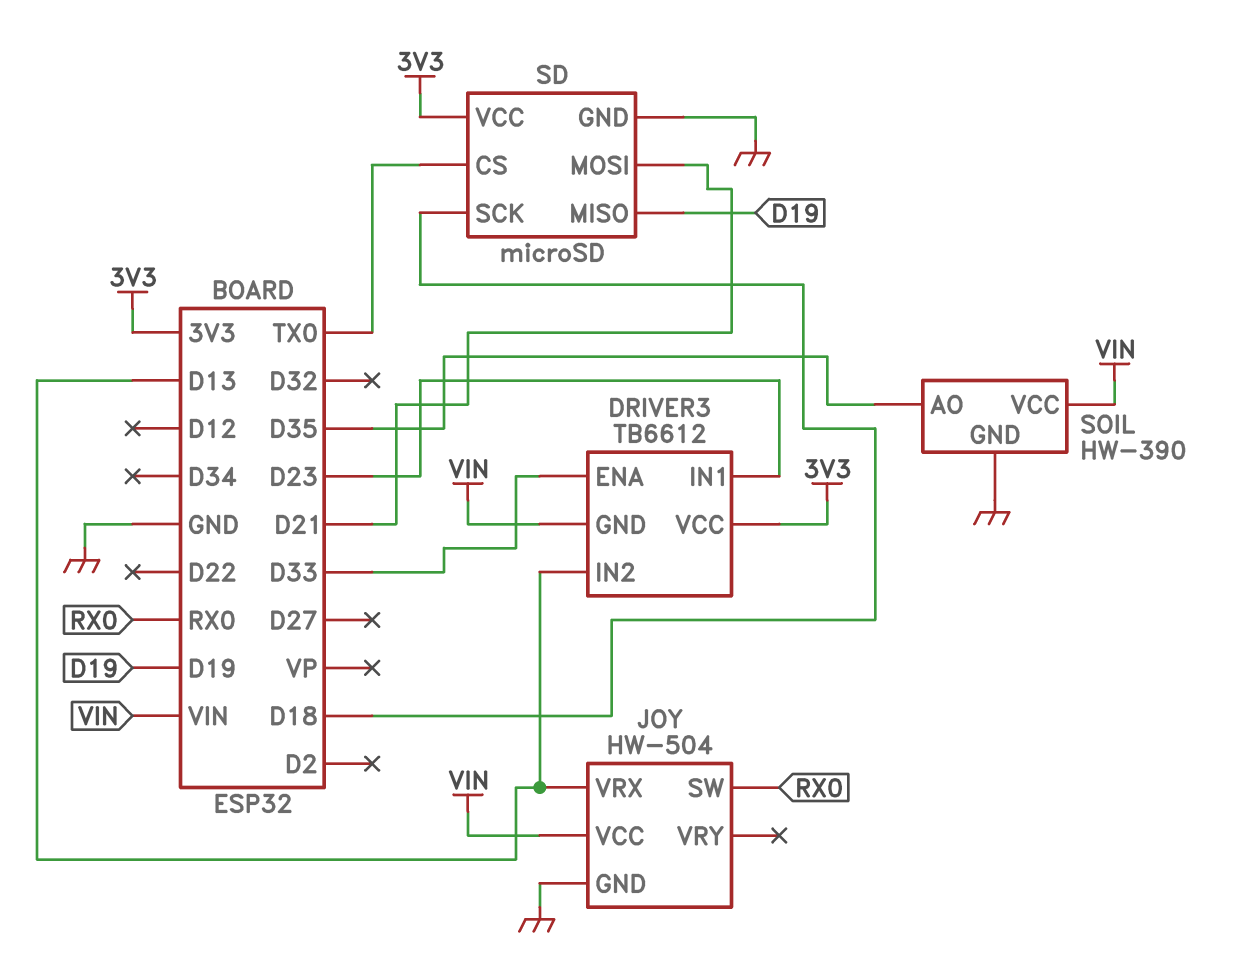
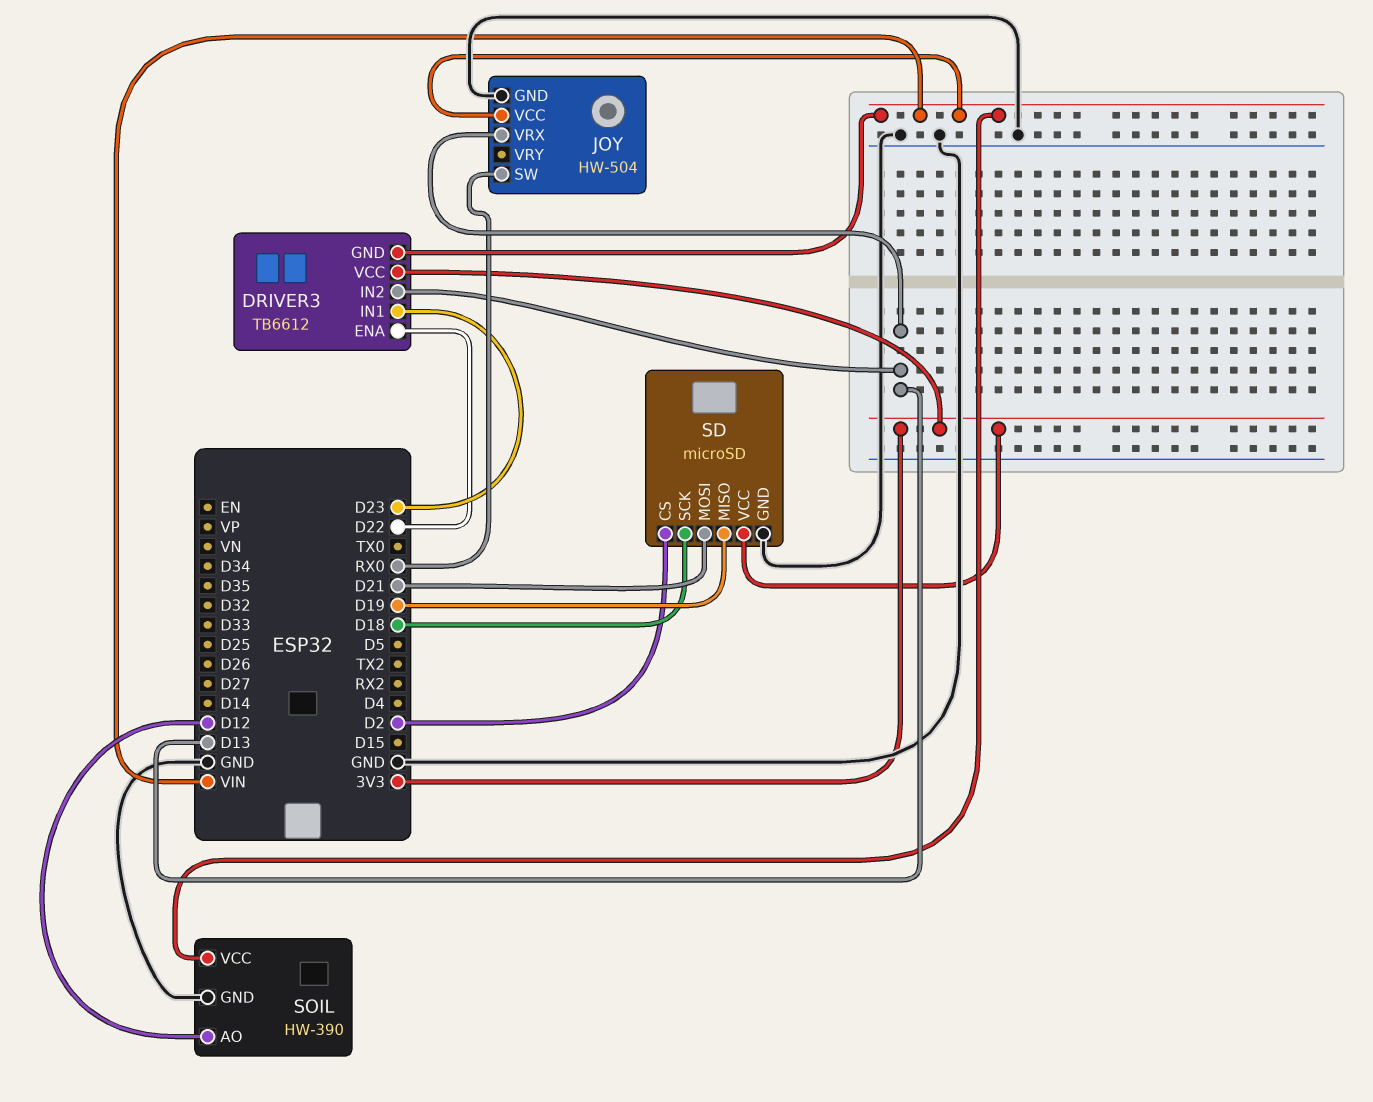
DRIVER3 pin ENA: D33 -> D22
SD pin CS: TX0 -> D2
SOIL pin AO: D35 -> D12

